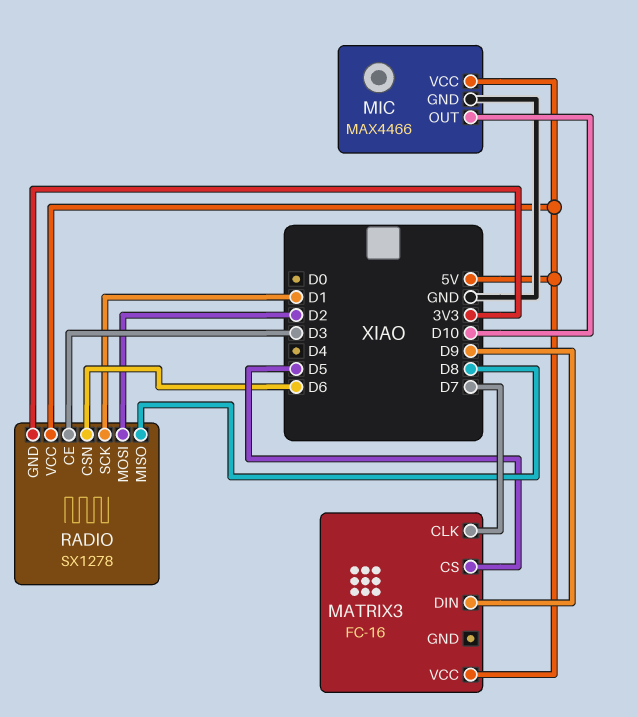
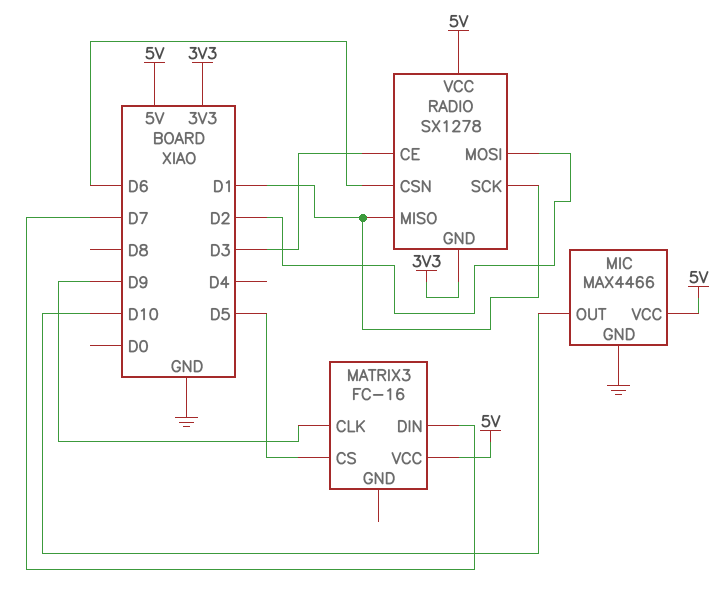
MATRIX3 pin CLK: D7 -> D9
MATRIX3 pin DIN: D9 -> D7
RADIO pin MISO: D8 -> D1

